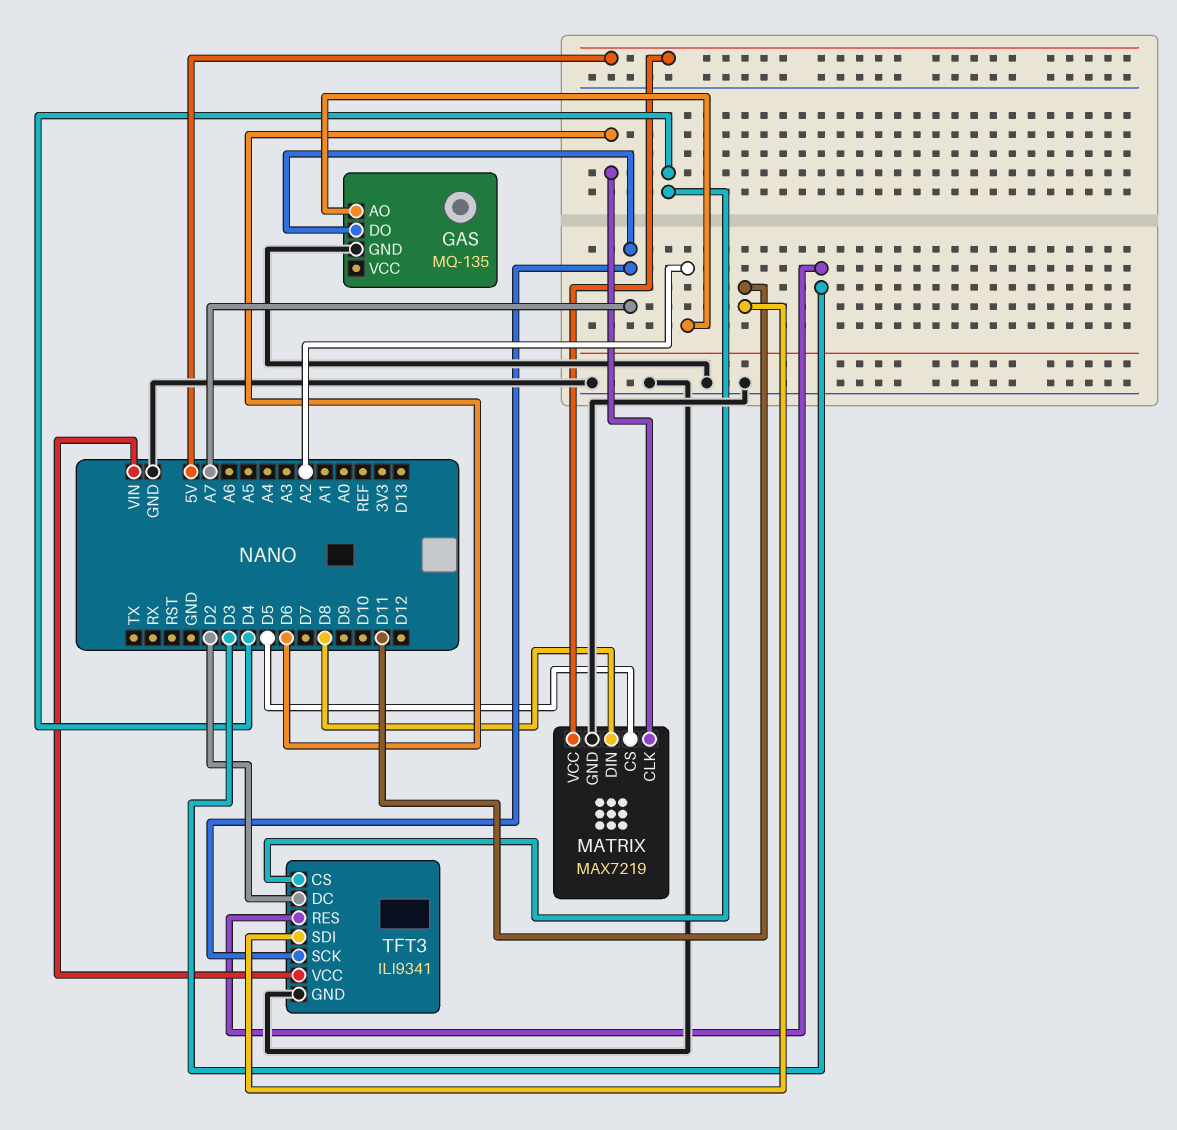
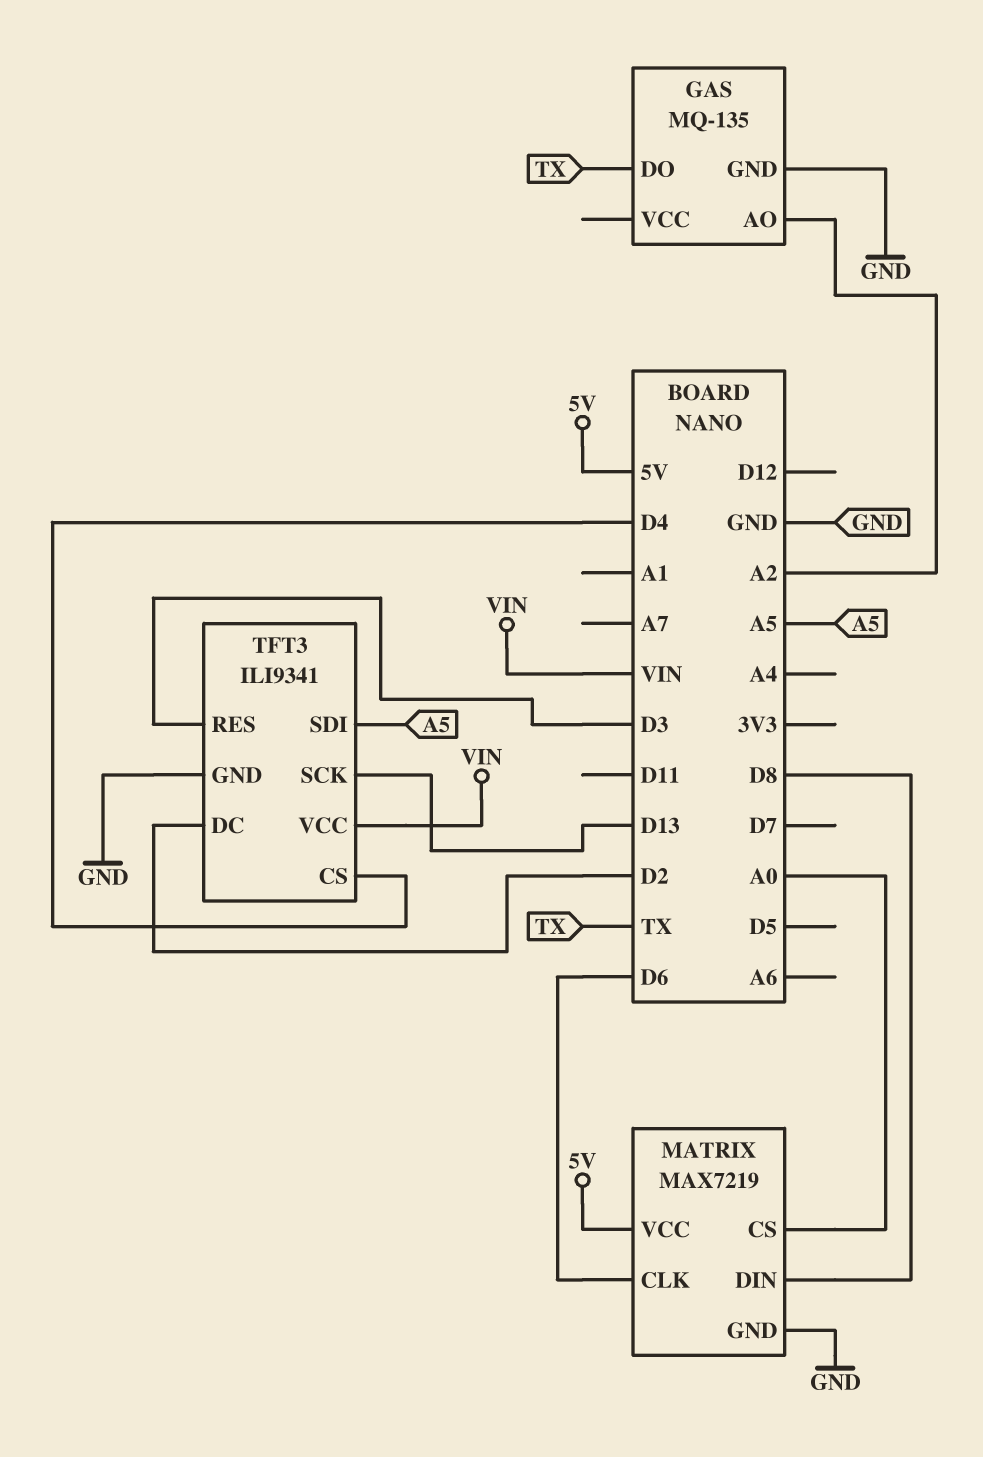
GAS pin DO: A7 -> TX
MATRIX pin CS: D5 -> A0
TFT3 pin SCK: A7 -> D13
TFT3 pin SDI: D11 -> A5

